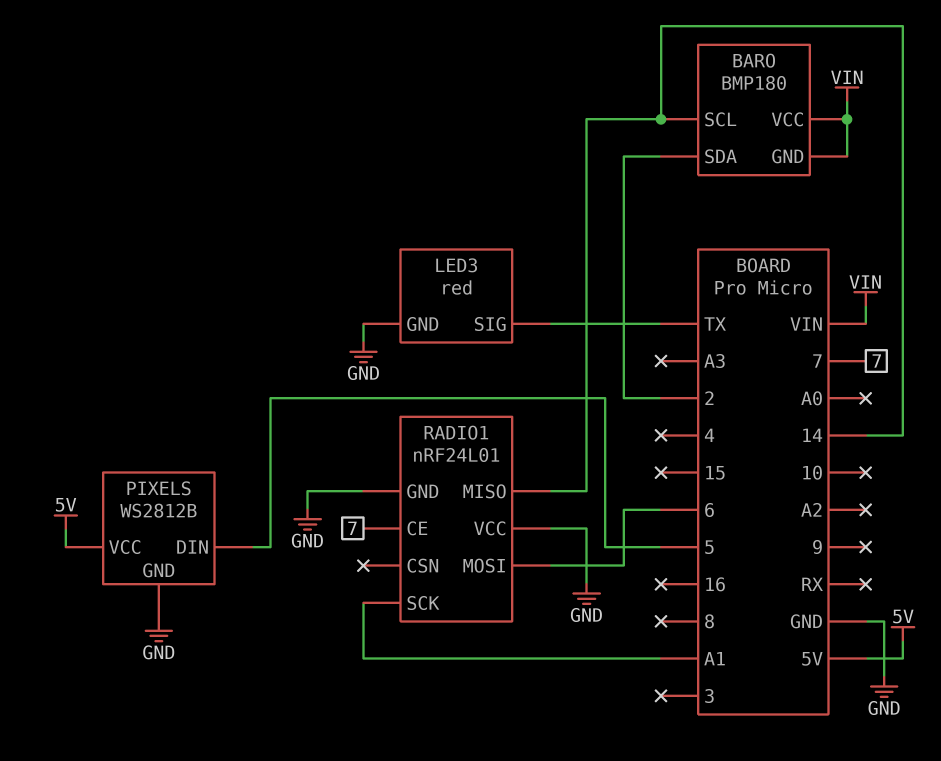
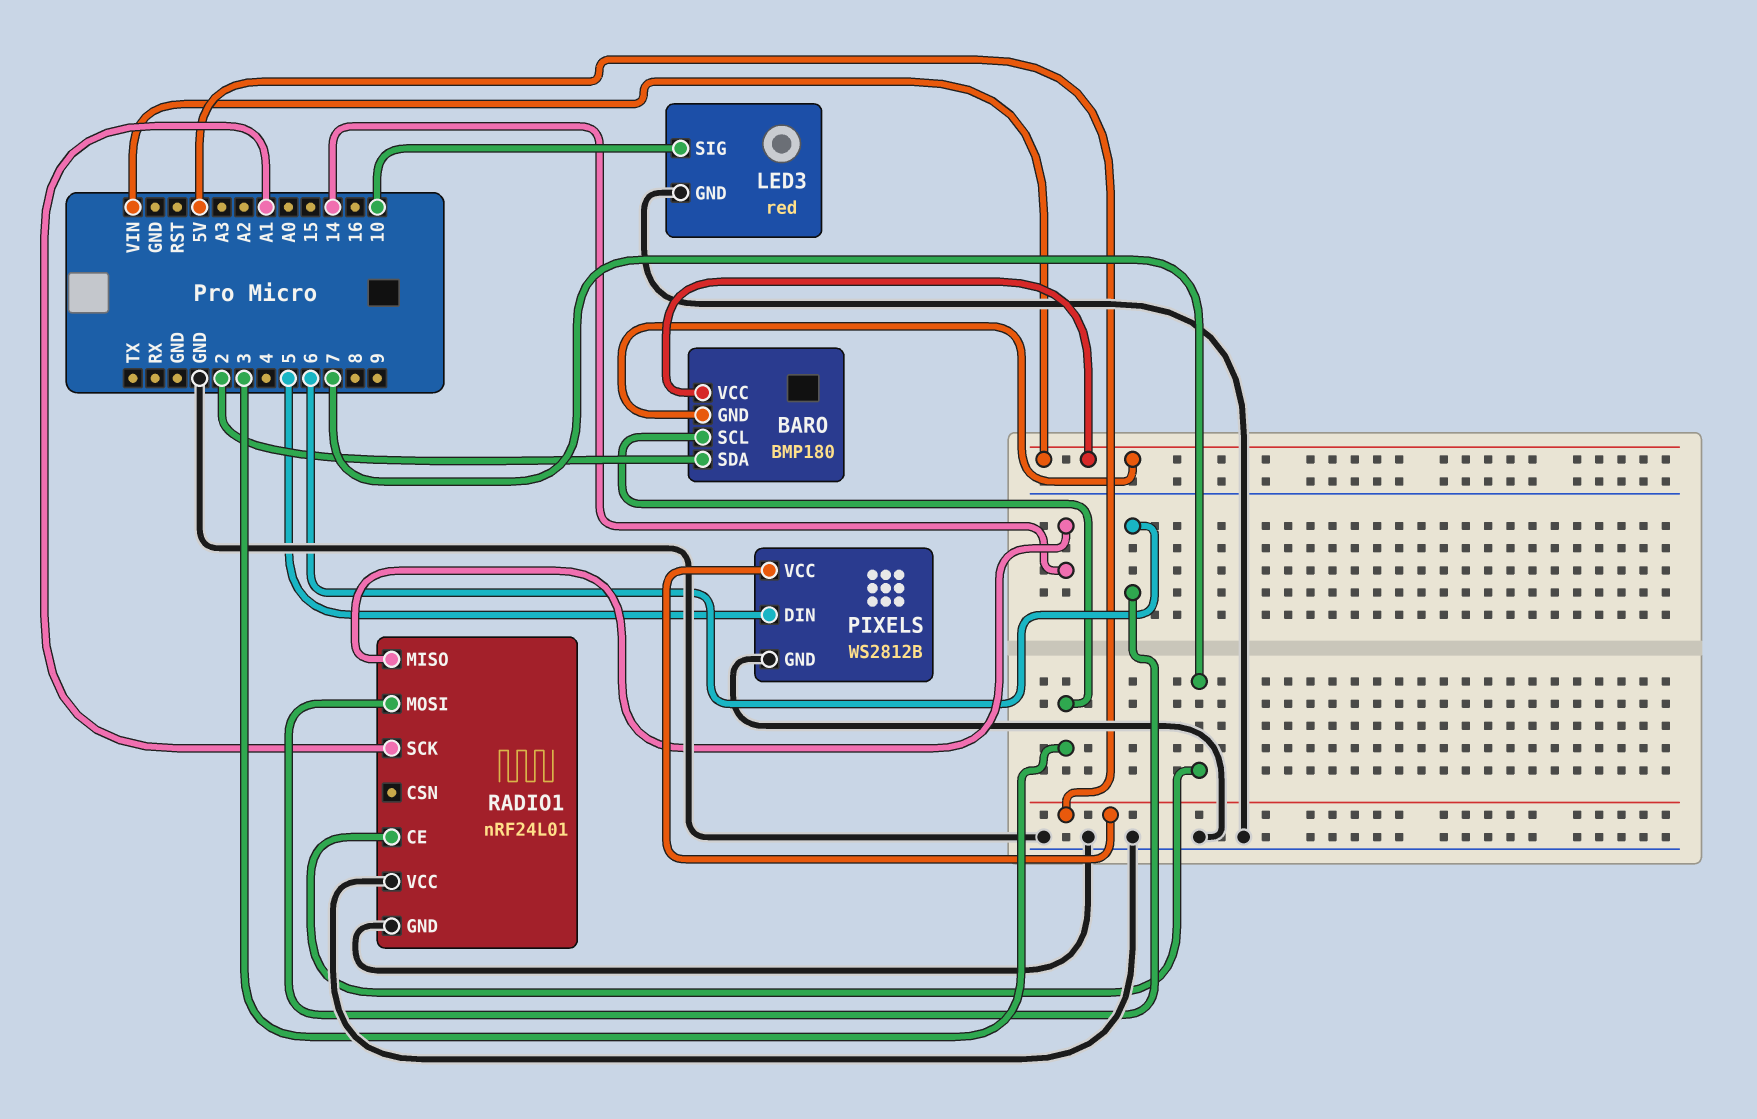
BARO pin SCL: 14 -> 3
LED3 pin SIG: TX -> 10

